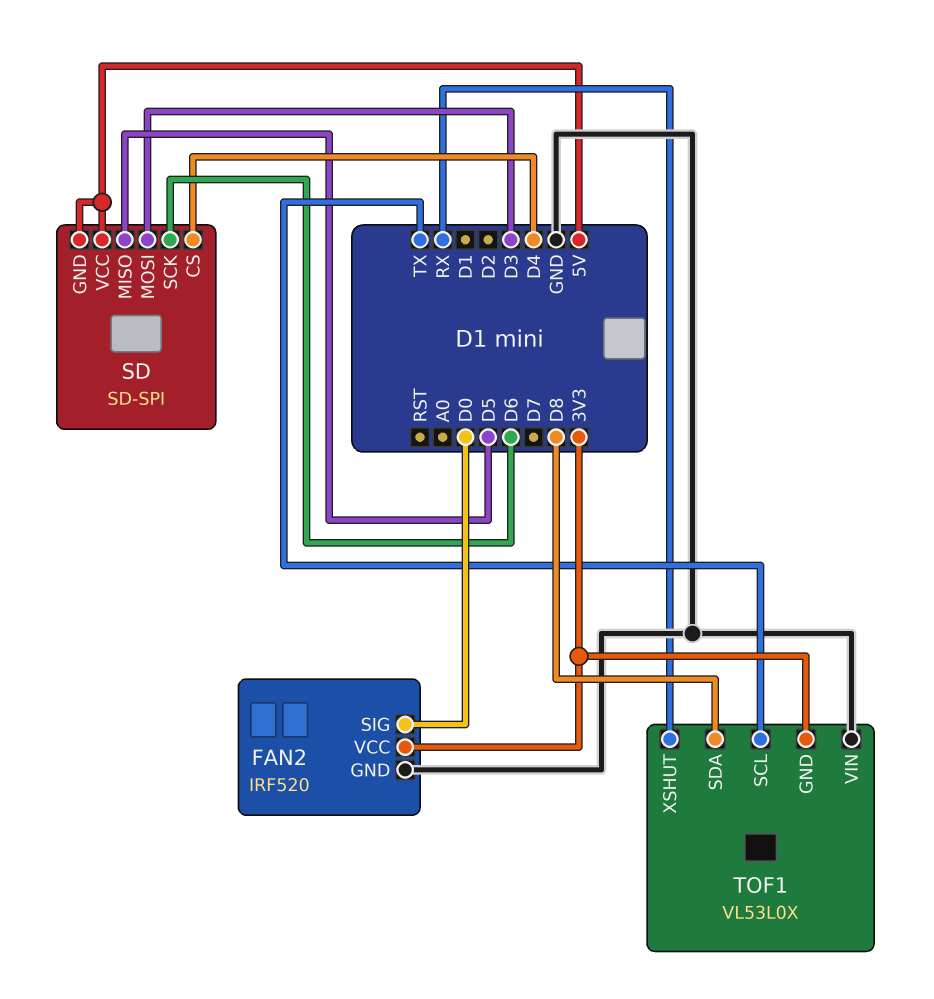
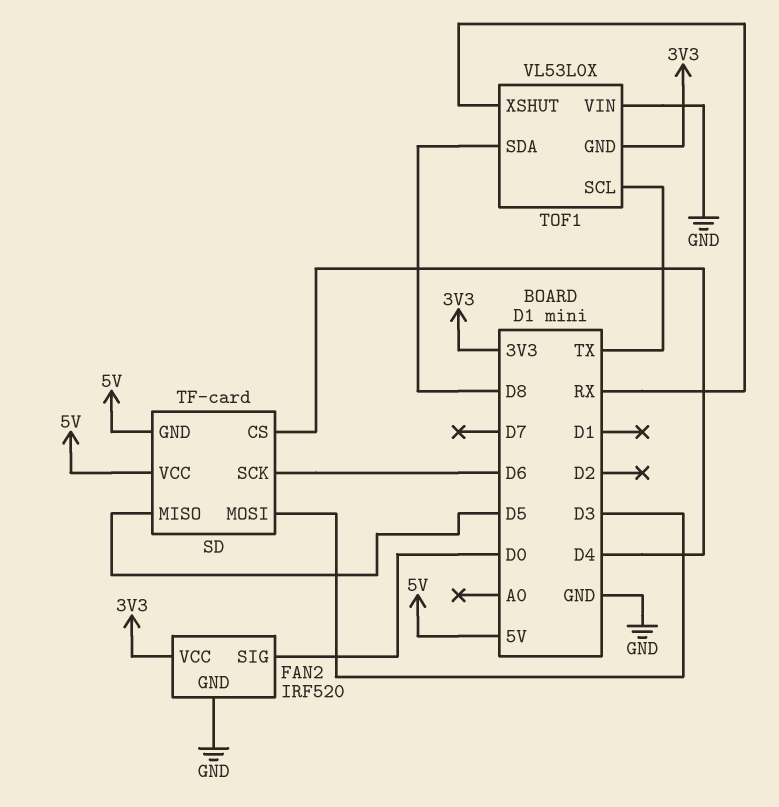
SD: SD-SPI -> TF-card

